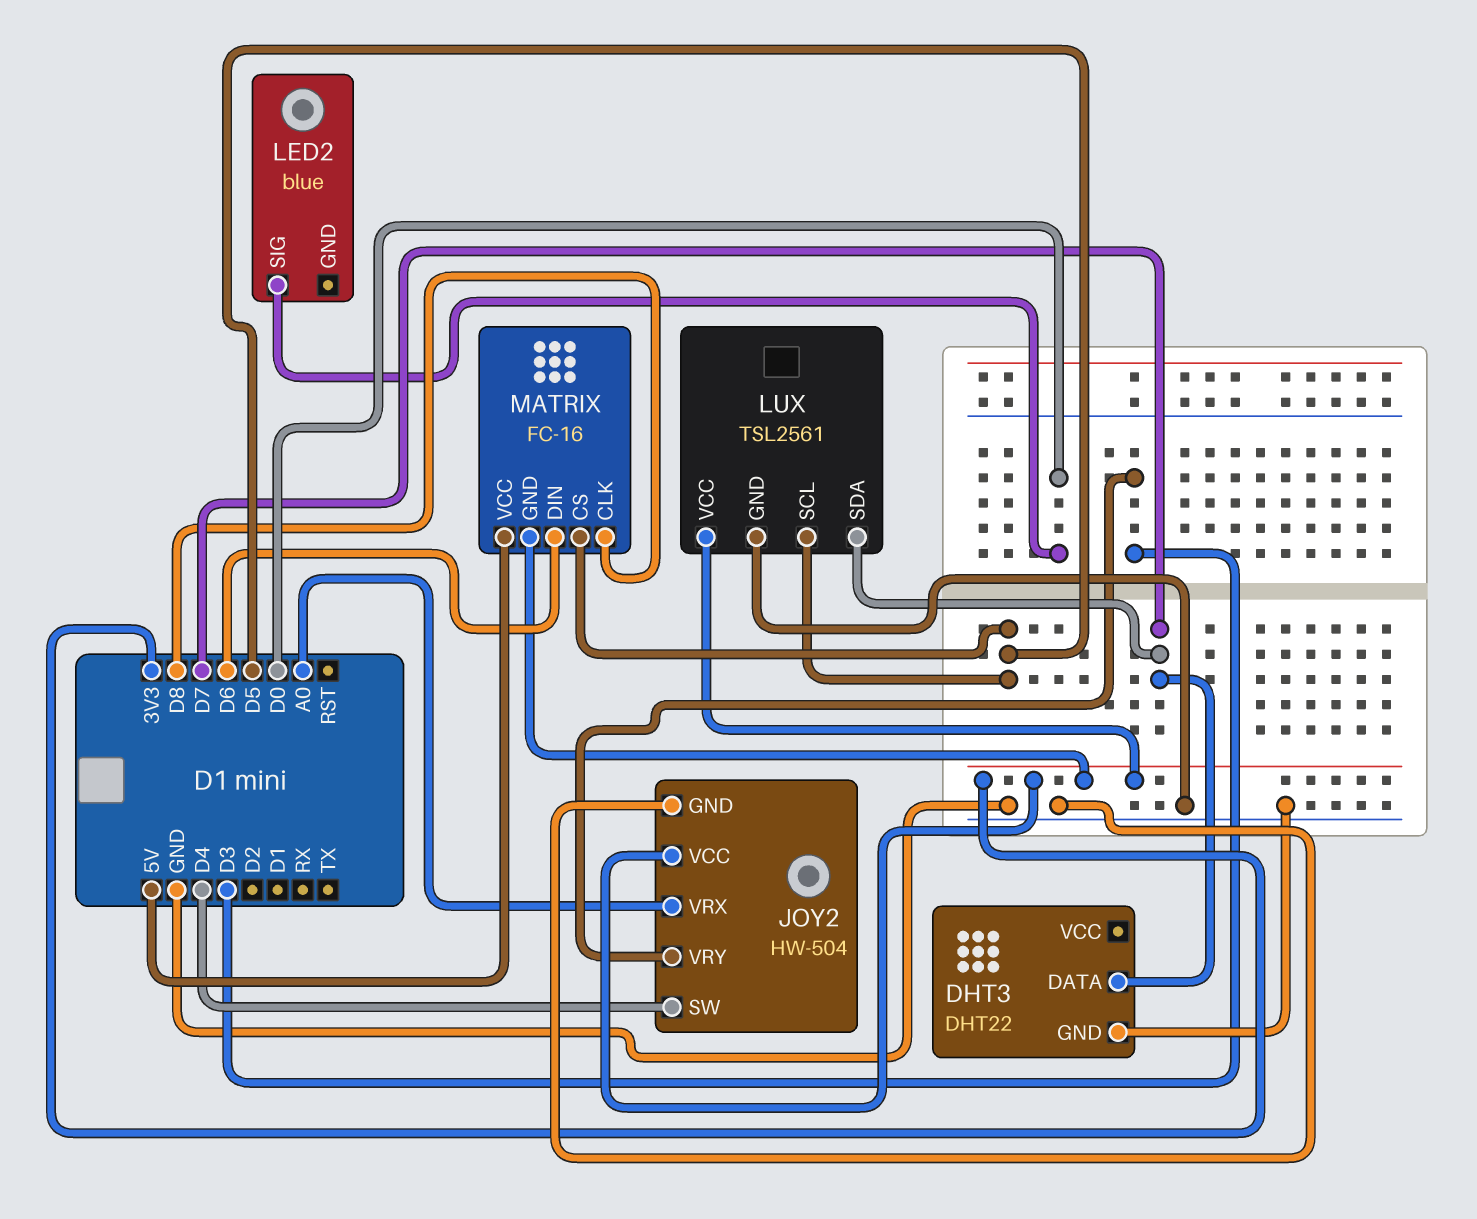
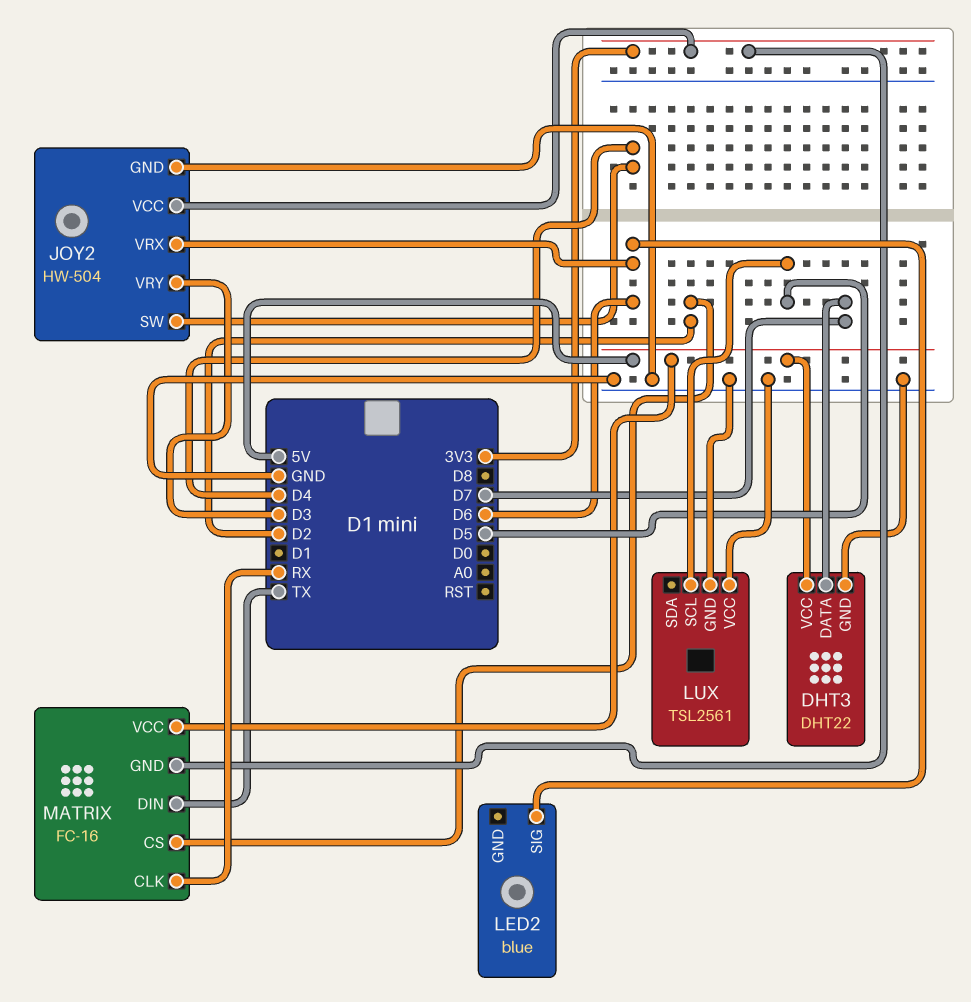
DHT3 pin VCC: none -> 5V
JOY2 pin VRX: A0 -> D6
LED2 pin SIG: D0 -> D6
LUX pin SDA: D7 -> none
LUX pin VCC: 3V3 -> GND
MATRIX pin CLK: D8 -> RX
MATRIX pin CS: D5 -> D2
MATRIX pin DIN: D6 -> TX

